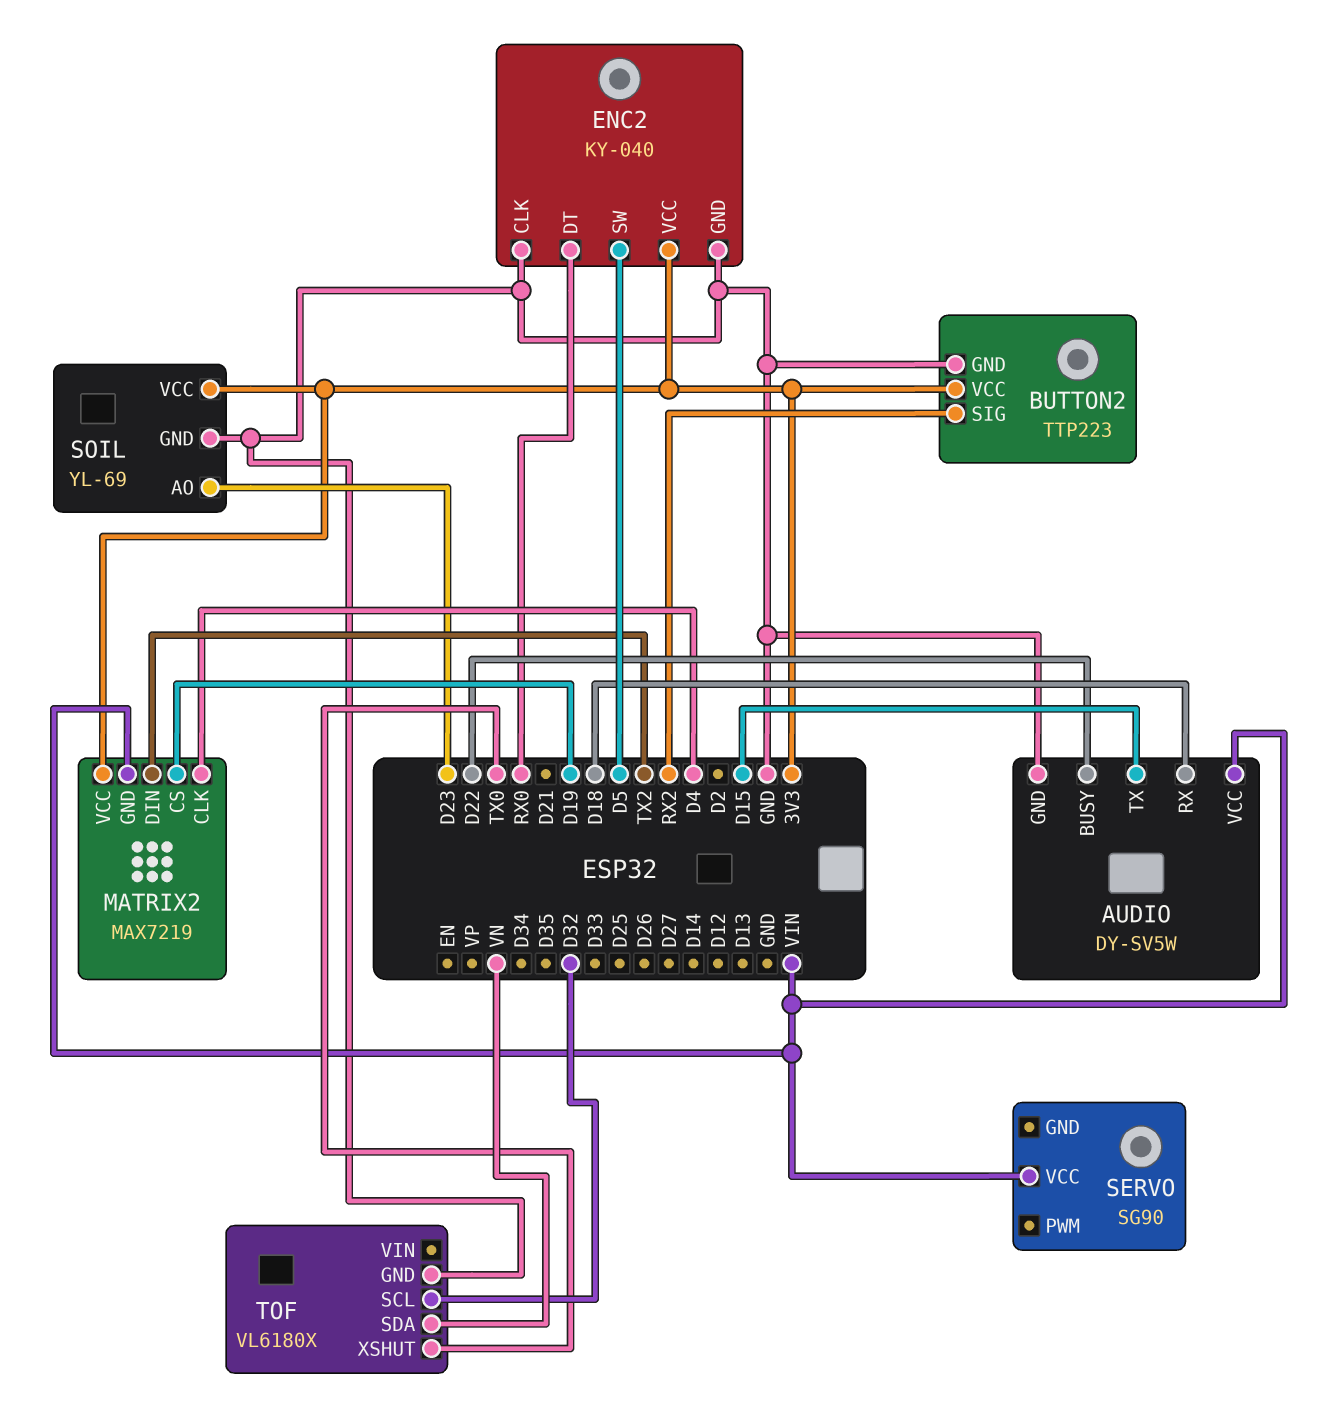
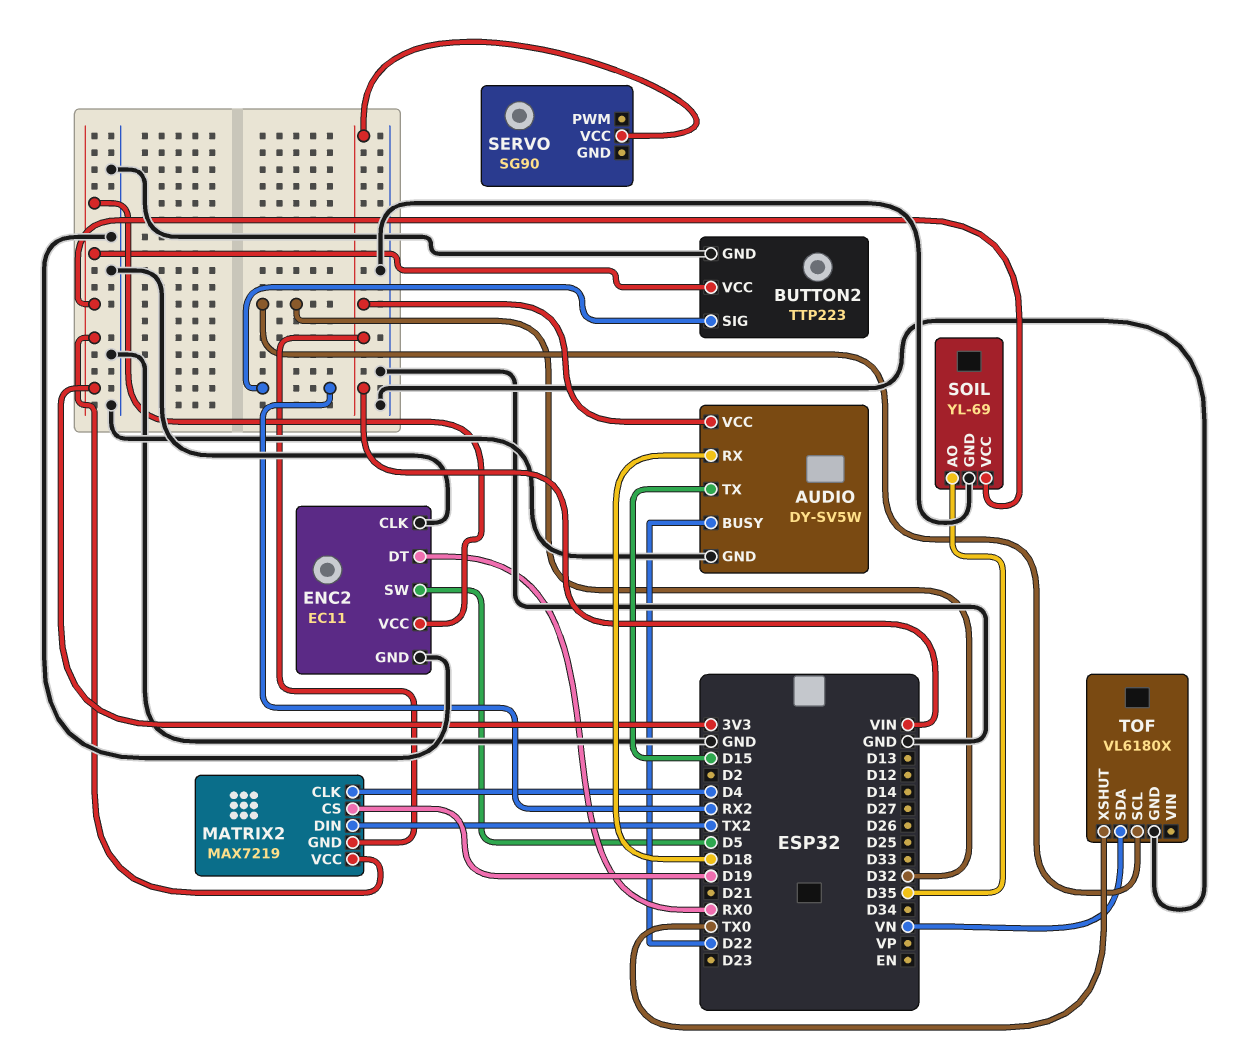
ENC2: KY-040 -> EC11
SOIL pin AO: D23 -> D35

